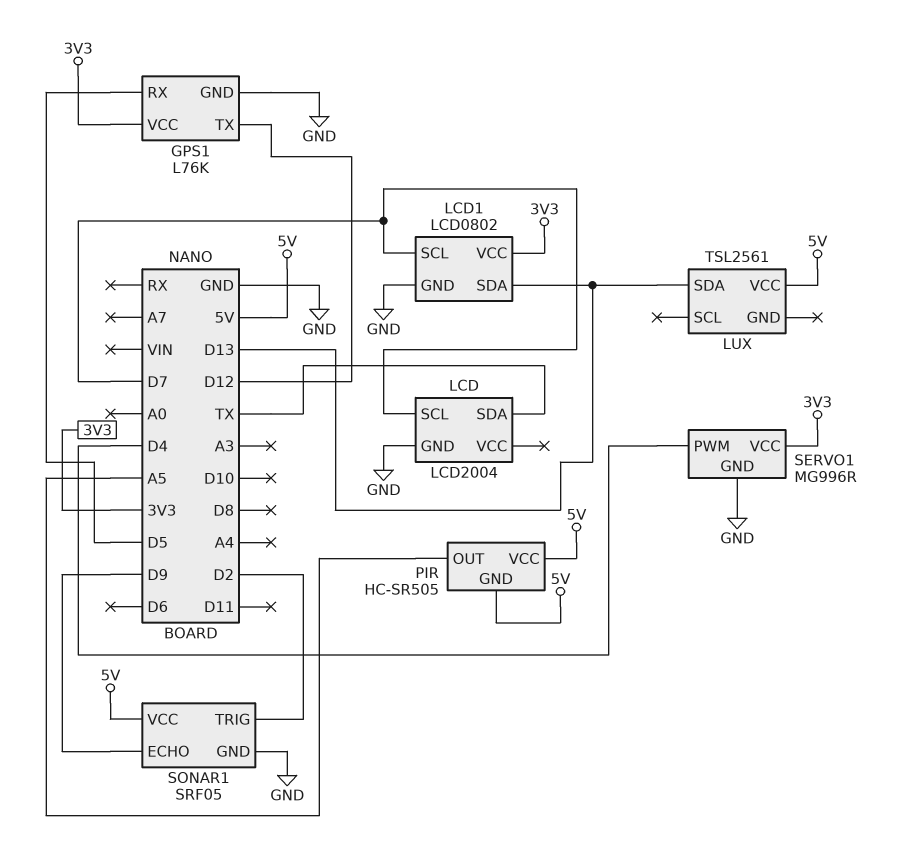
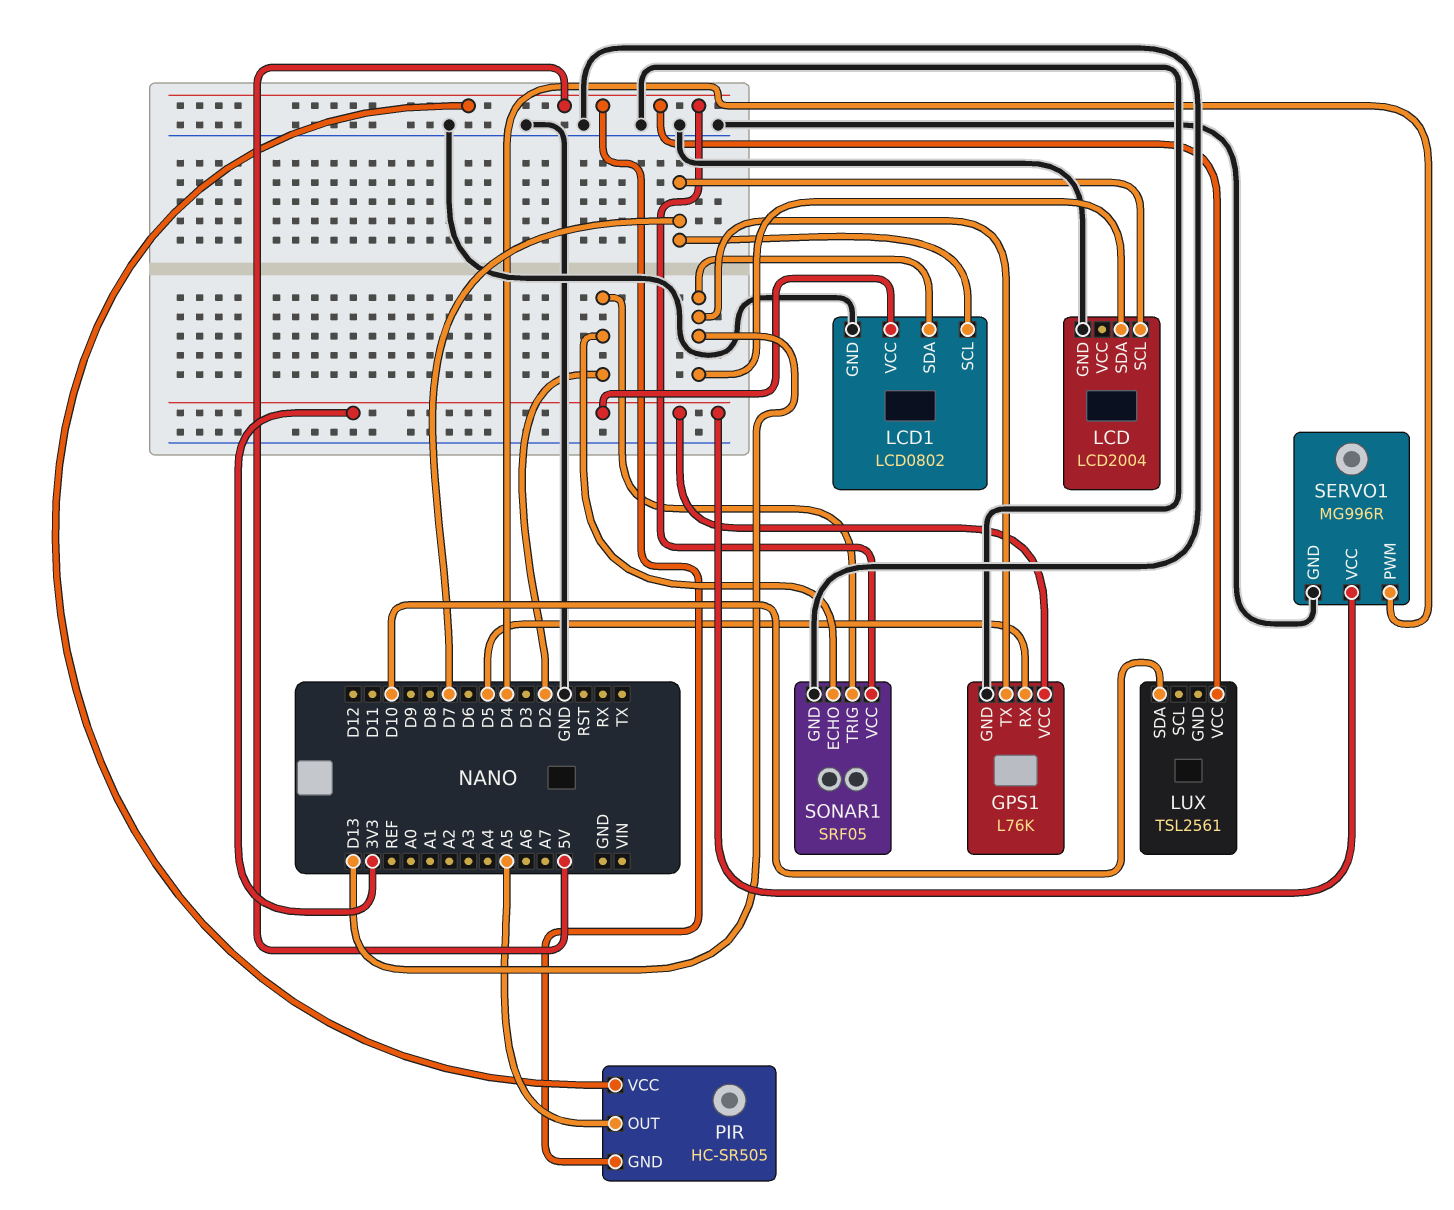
GPS1 pin TX: D12 -> D13
LCD pin SDA: TX -> D13
LUX pin SDA: D13 -> D10
SONAR1 pin ECHO: D9 -> D2

